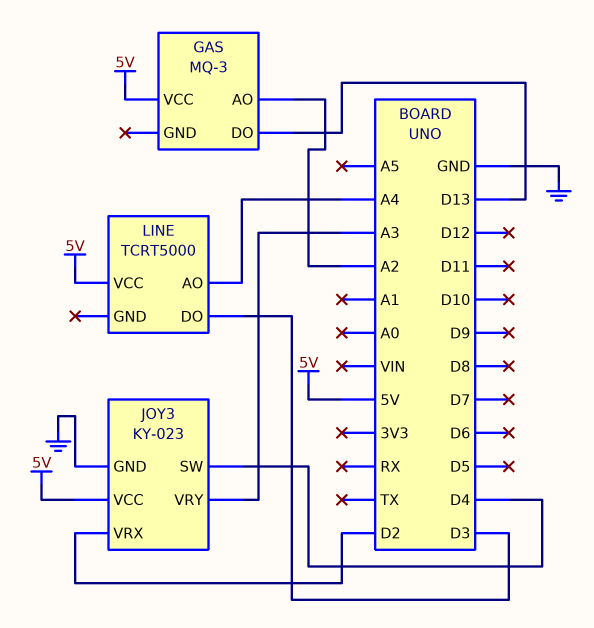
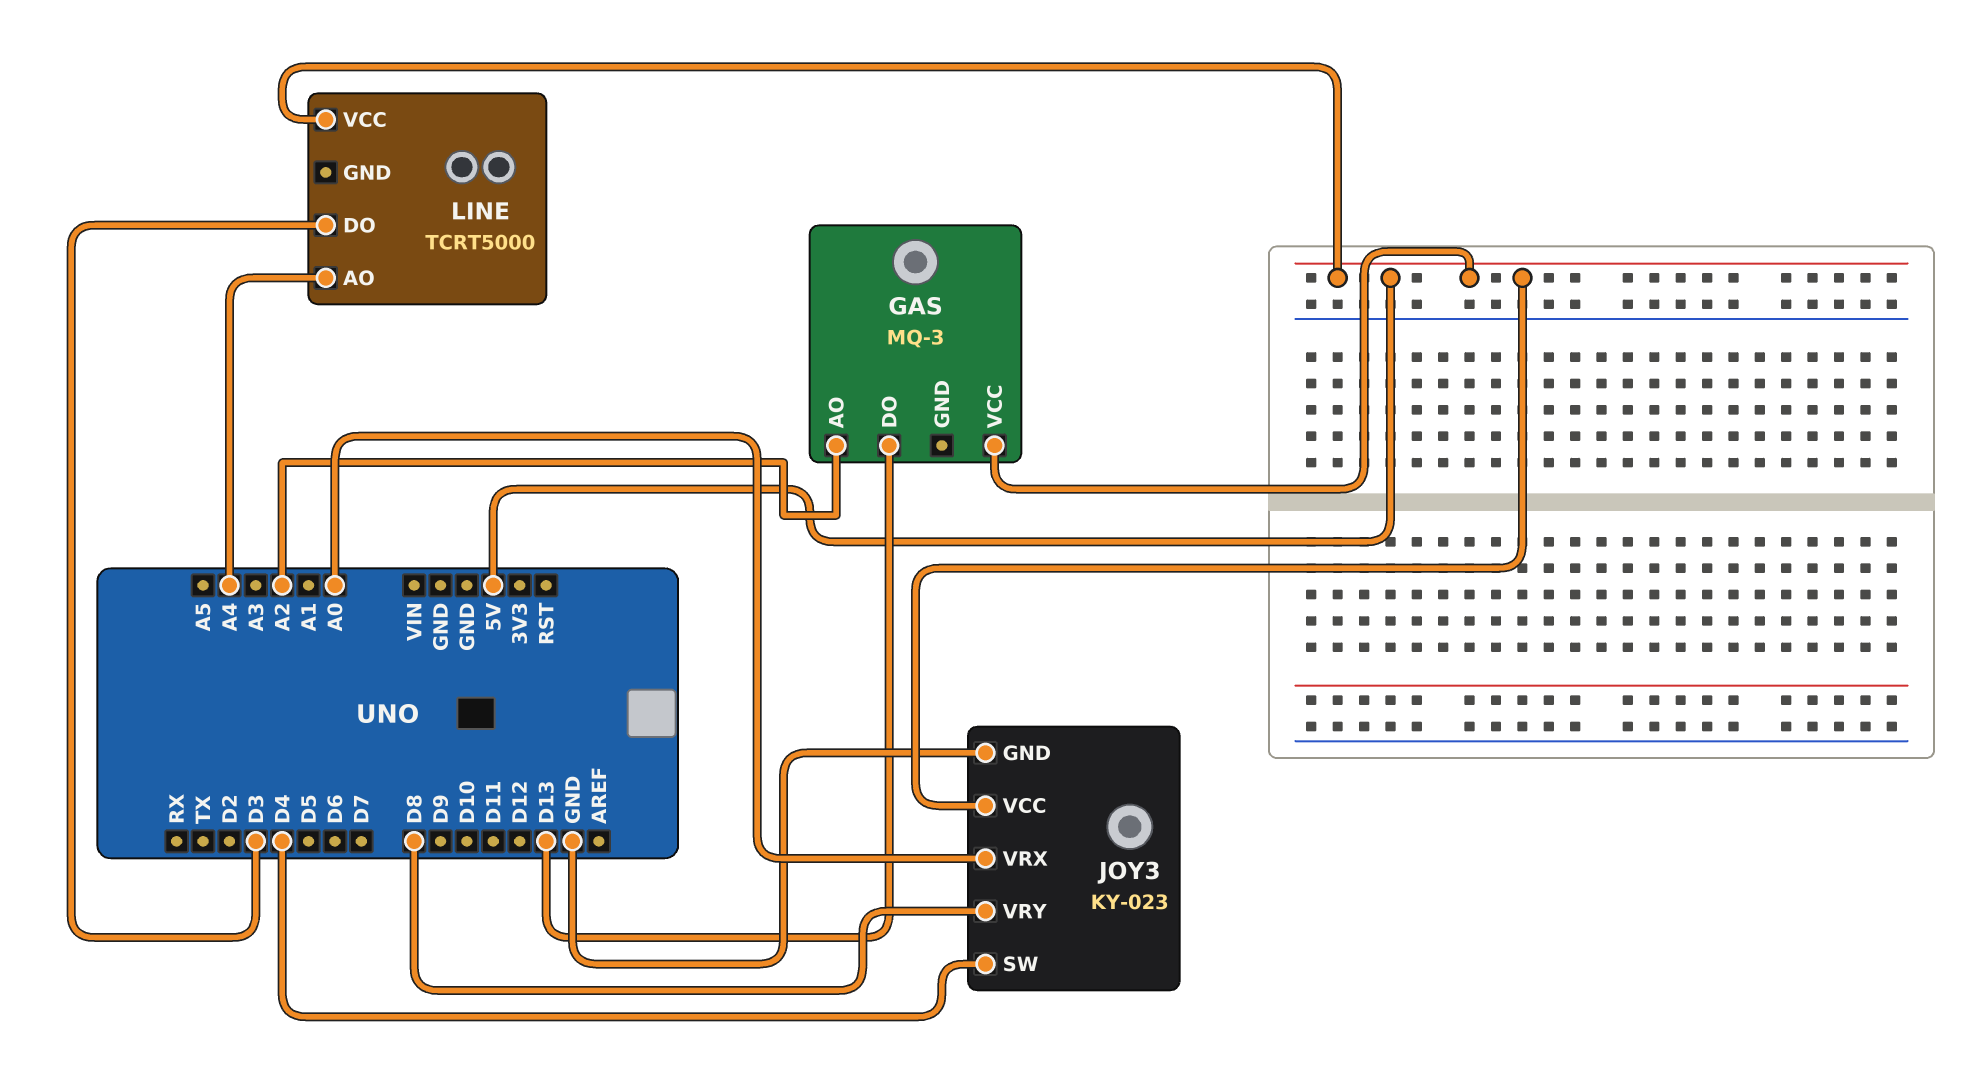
JOY3 pin VRX: D2 -> A0
JOY3 pin VRY: A3 -> D8

